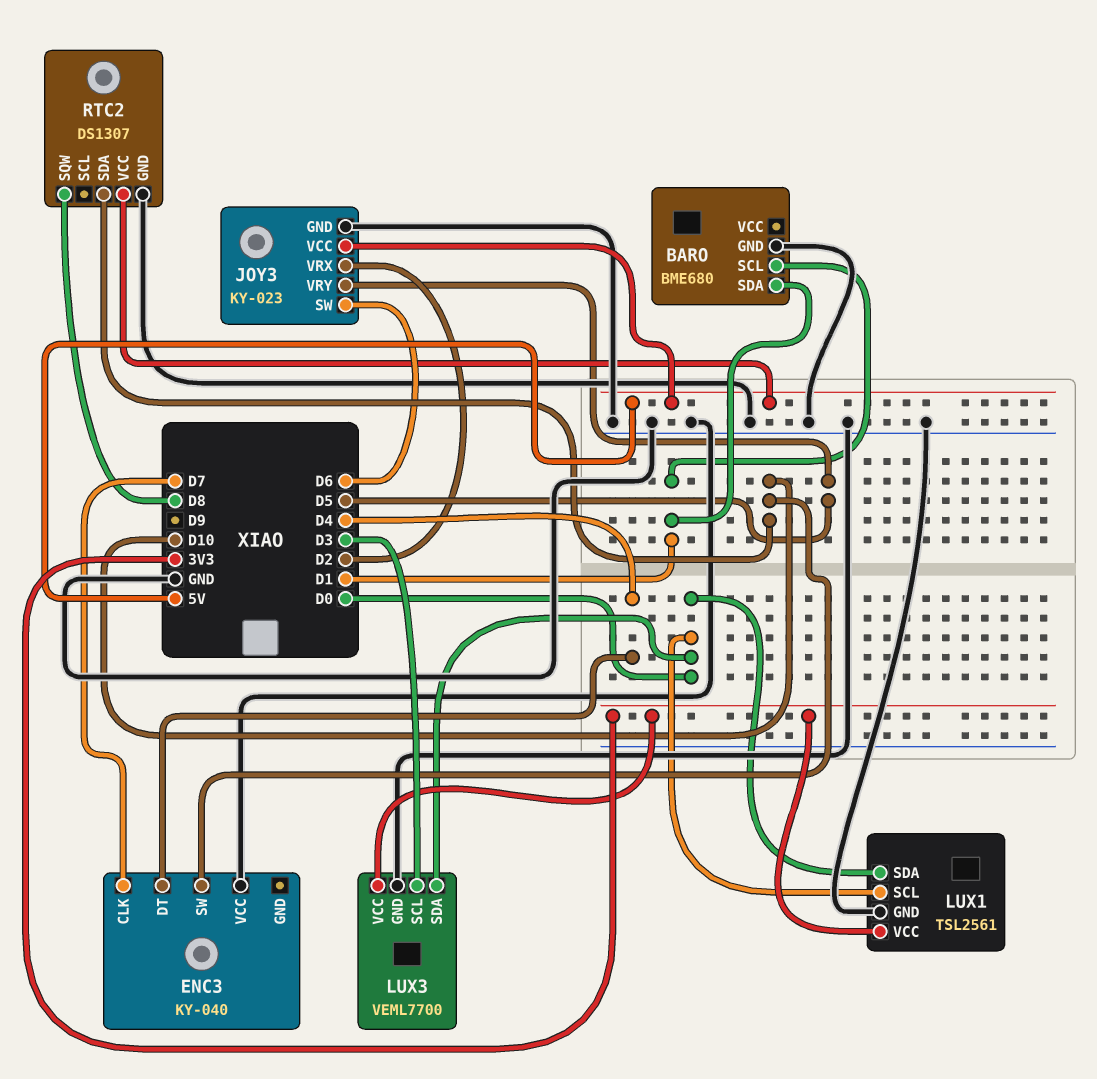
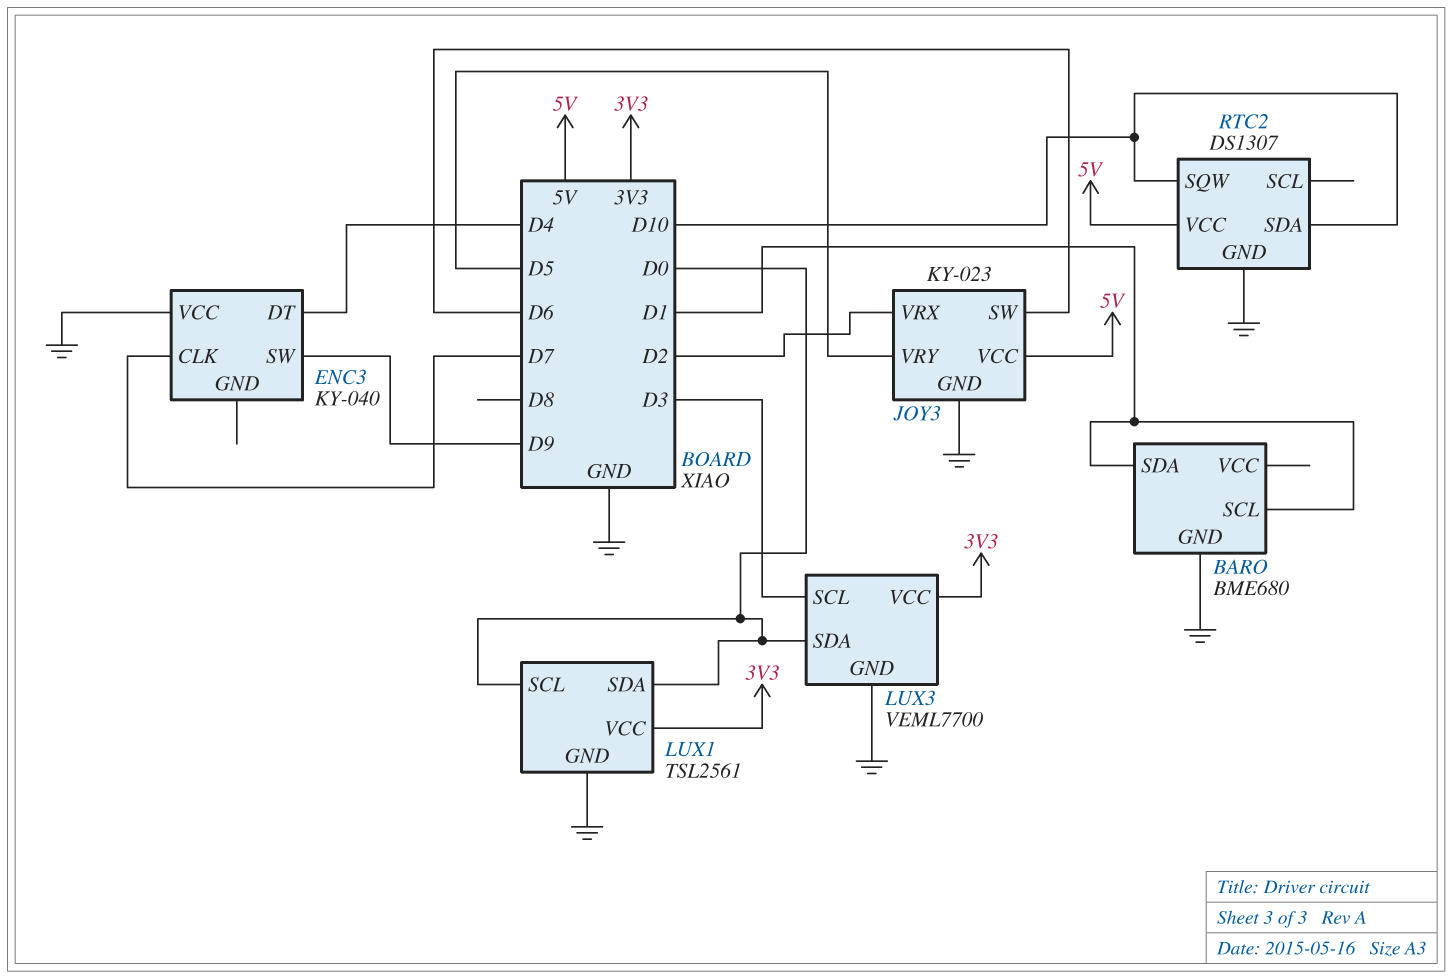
ENC3 pin SW: D10 -> D9
RTC2 pin SQW: D8 -> D10

